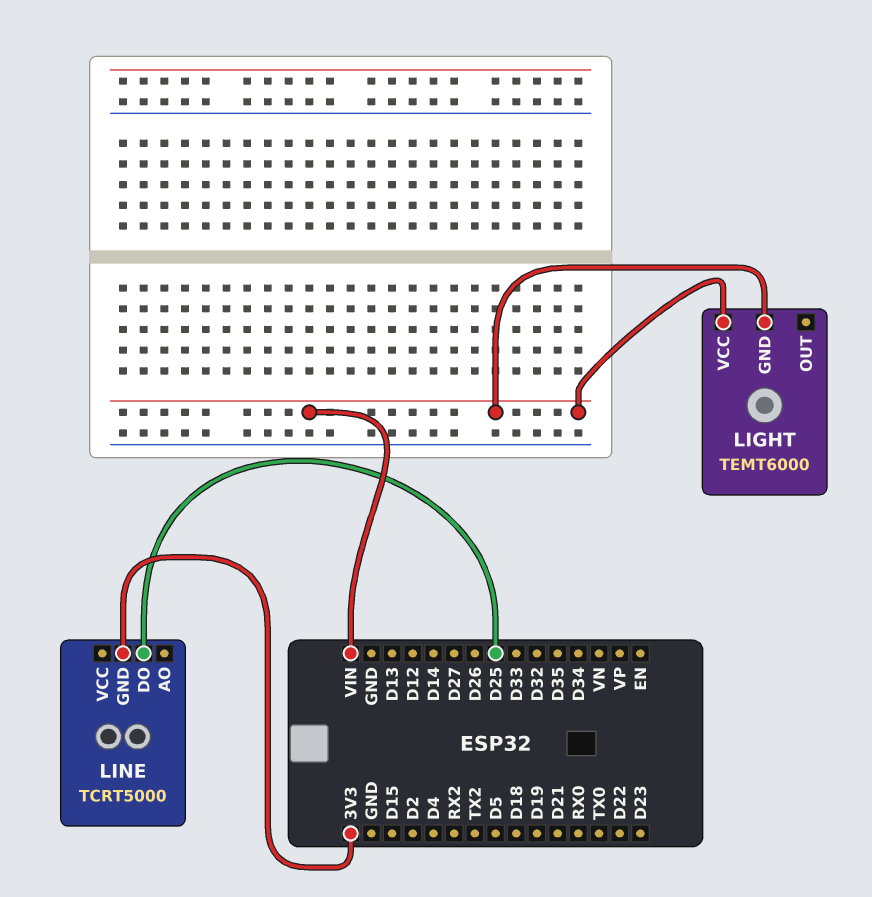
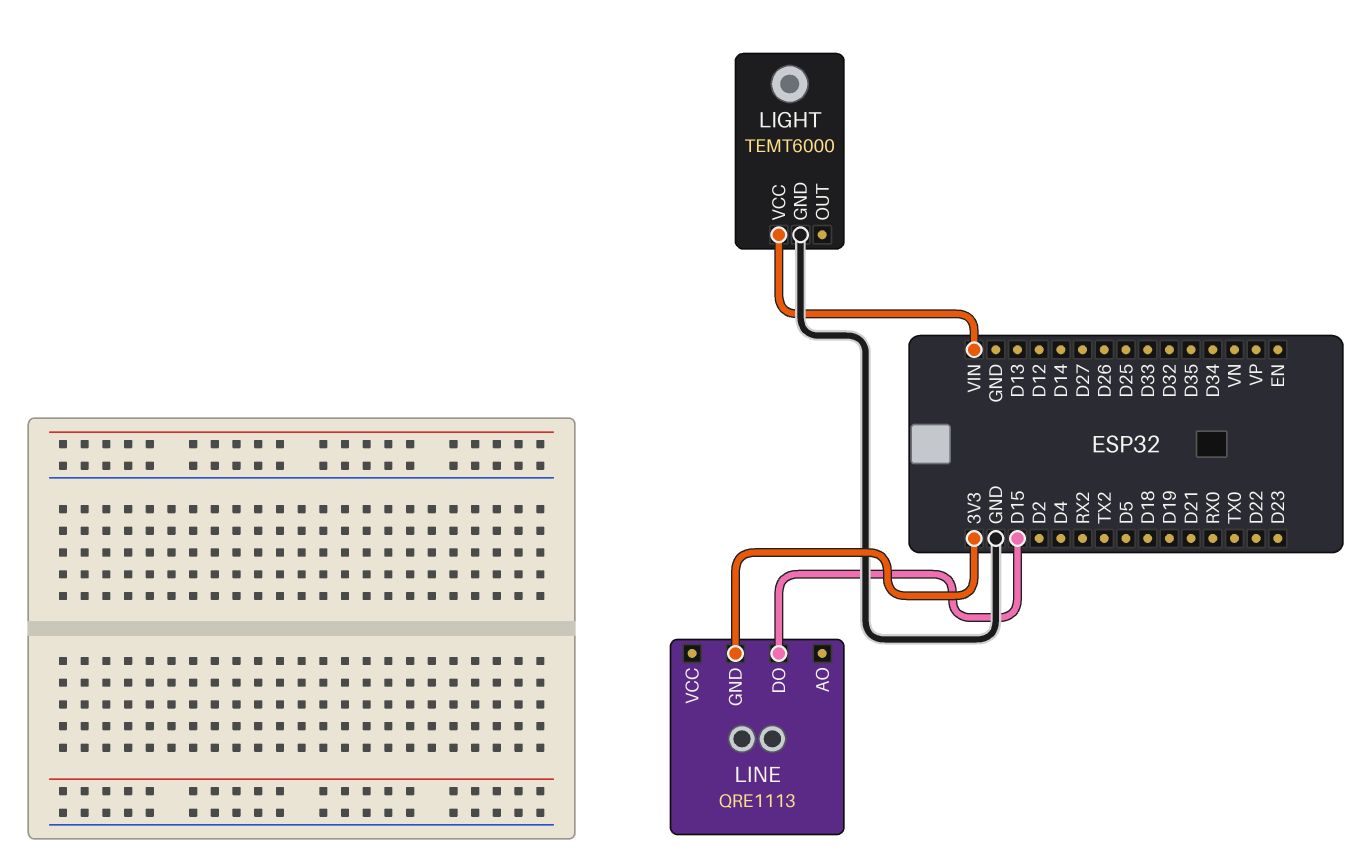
LIGHT pin GND: VIN -> GND
LINE: TCRT5000 -> QRE1113
LINE pin DO: D25 -> D15

